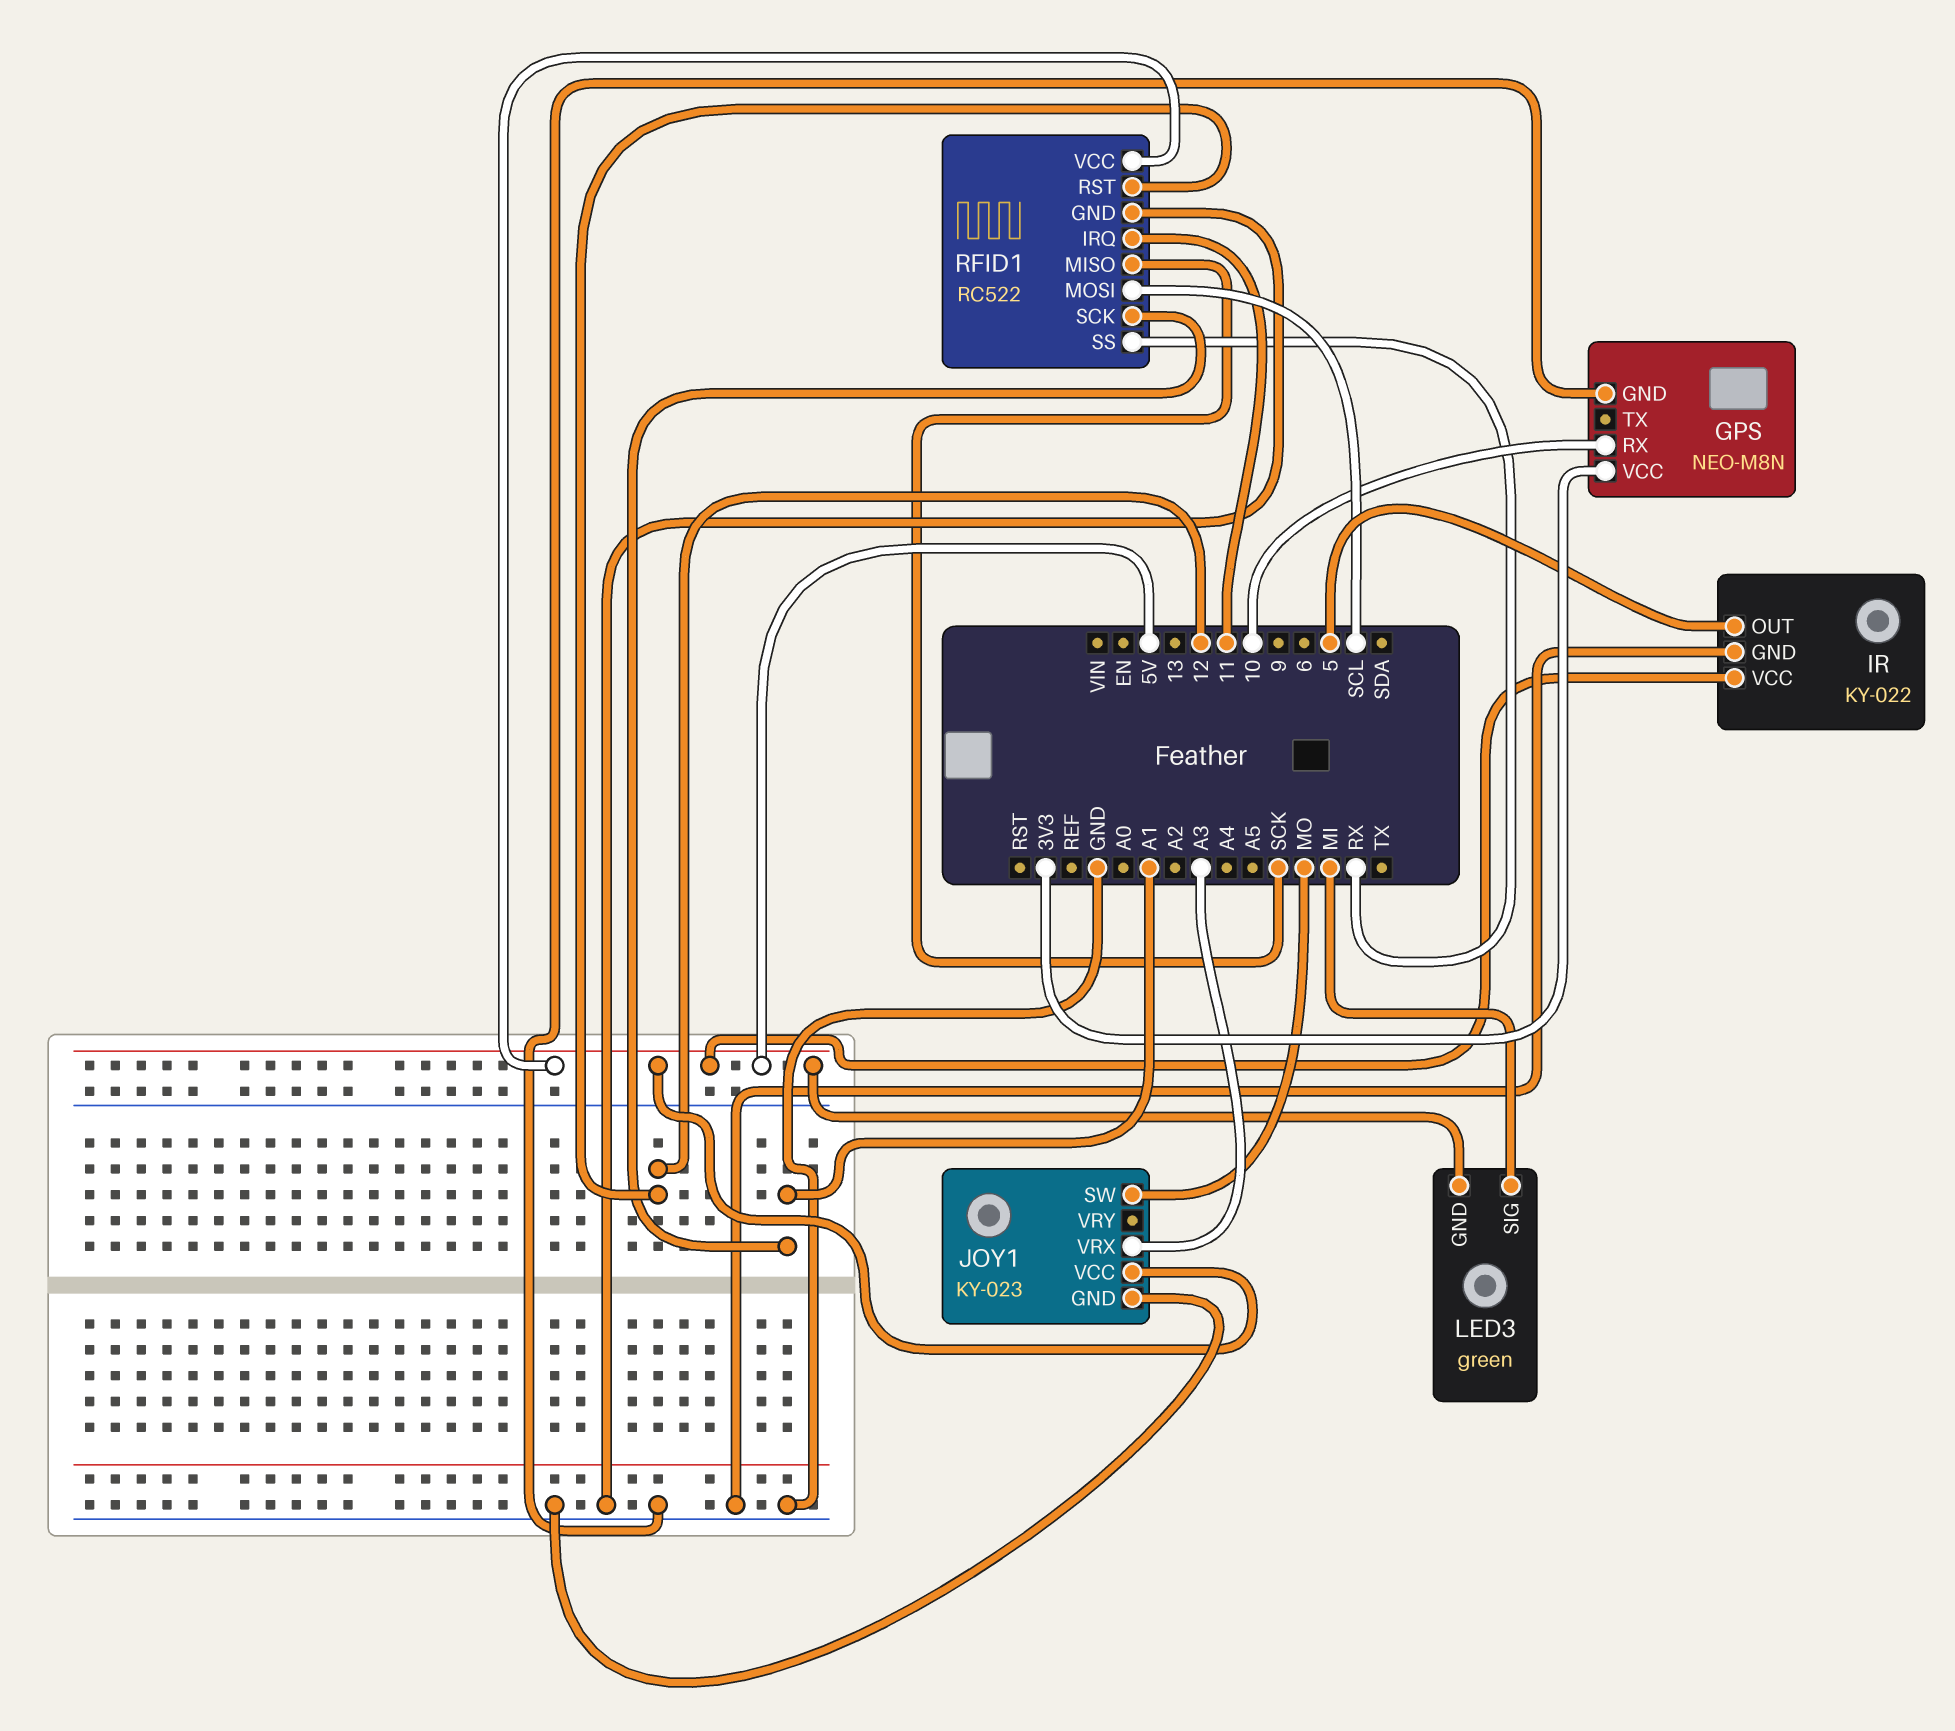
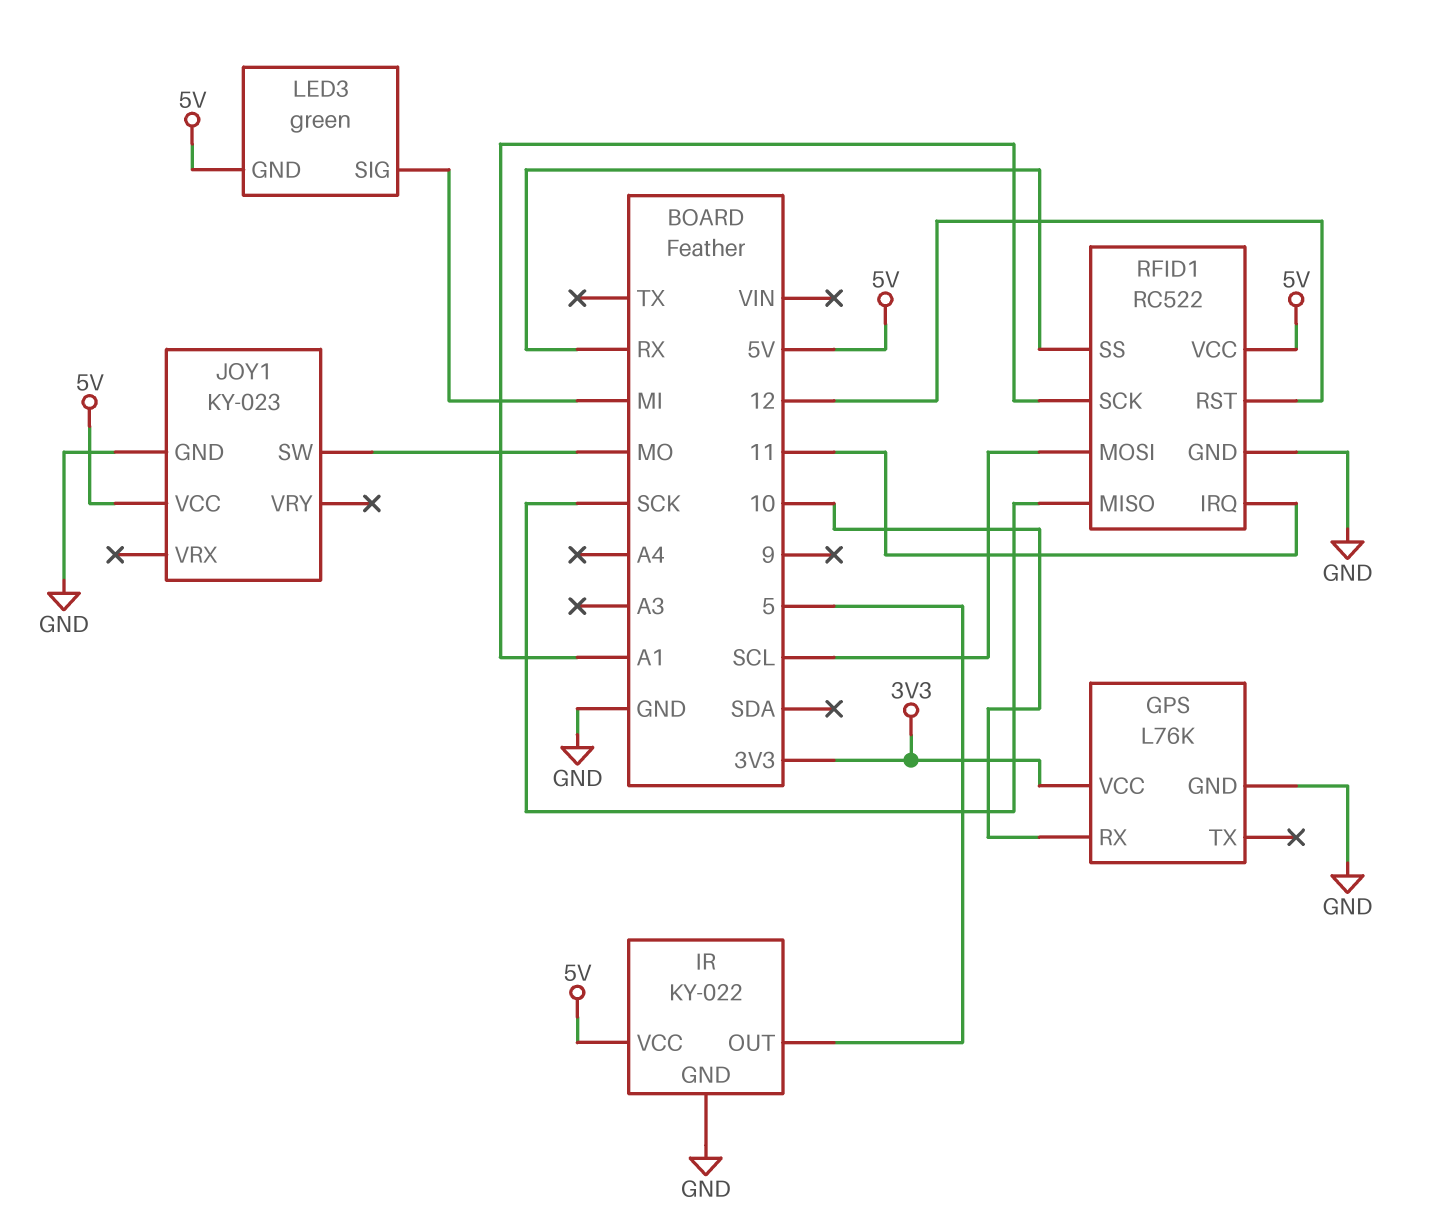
GPS: NEO-M8N -> L76K
JOY1 pin VRX: A3 -> none

